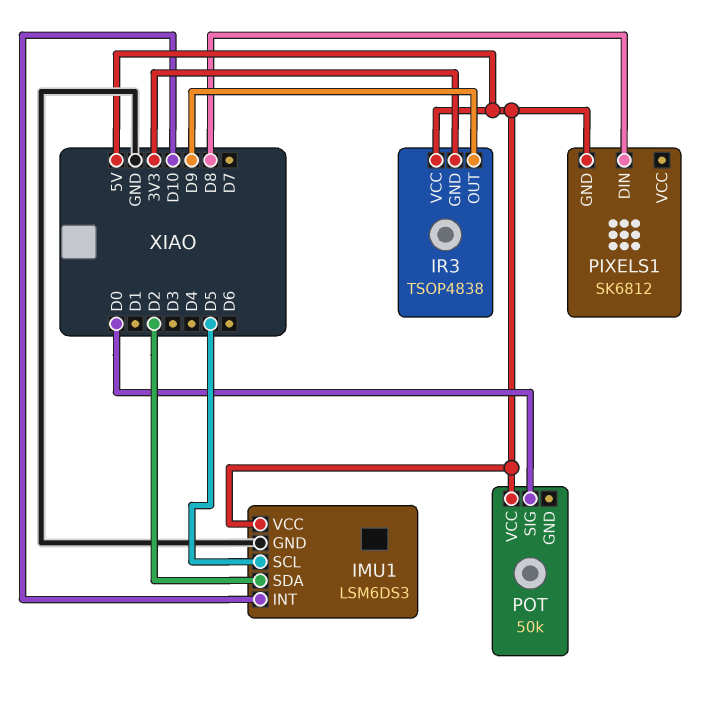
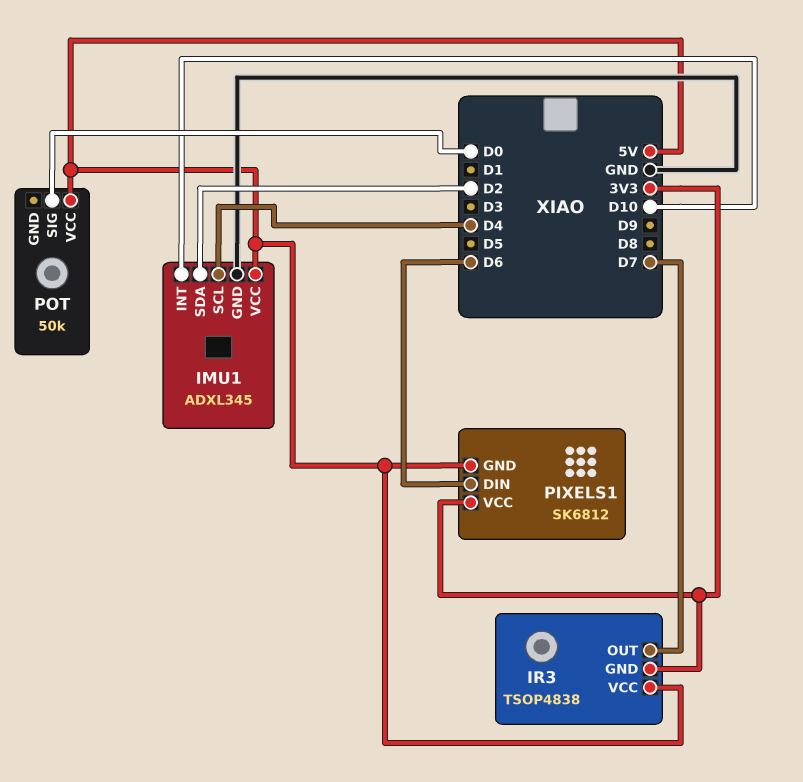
IMU1: LSM6DS3 -> ADXL345
IMU1 pin SCL: D5 -> D4
IR3 pin OUT: D9 -> D7
PIXELS1 pin DIN: D8 -> D6
PIXELS1 pin VCC: none -> 3V3

